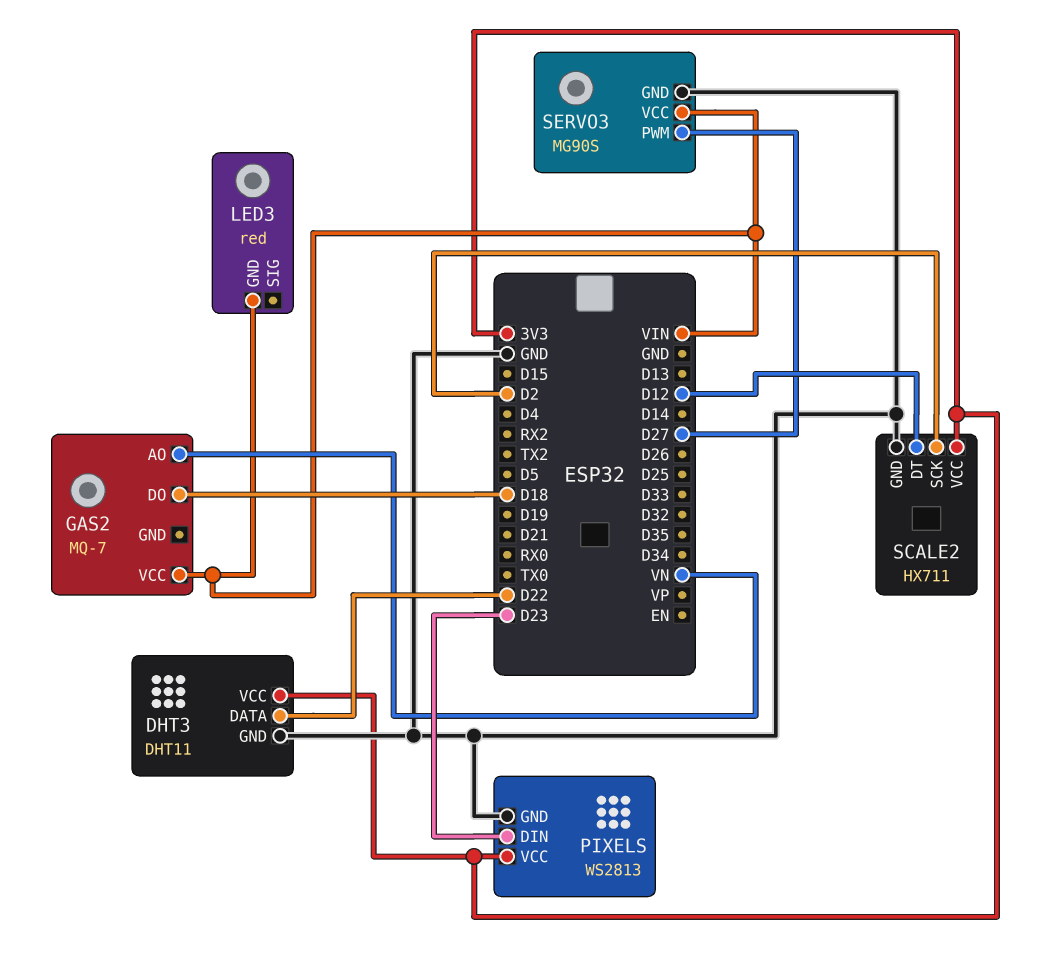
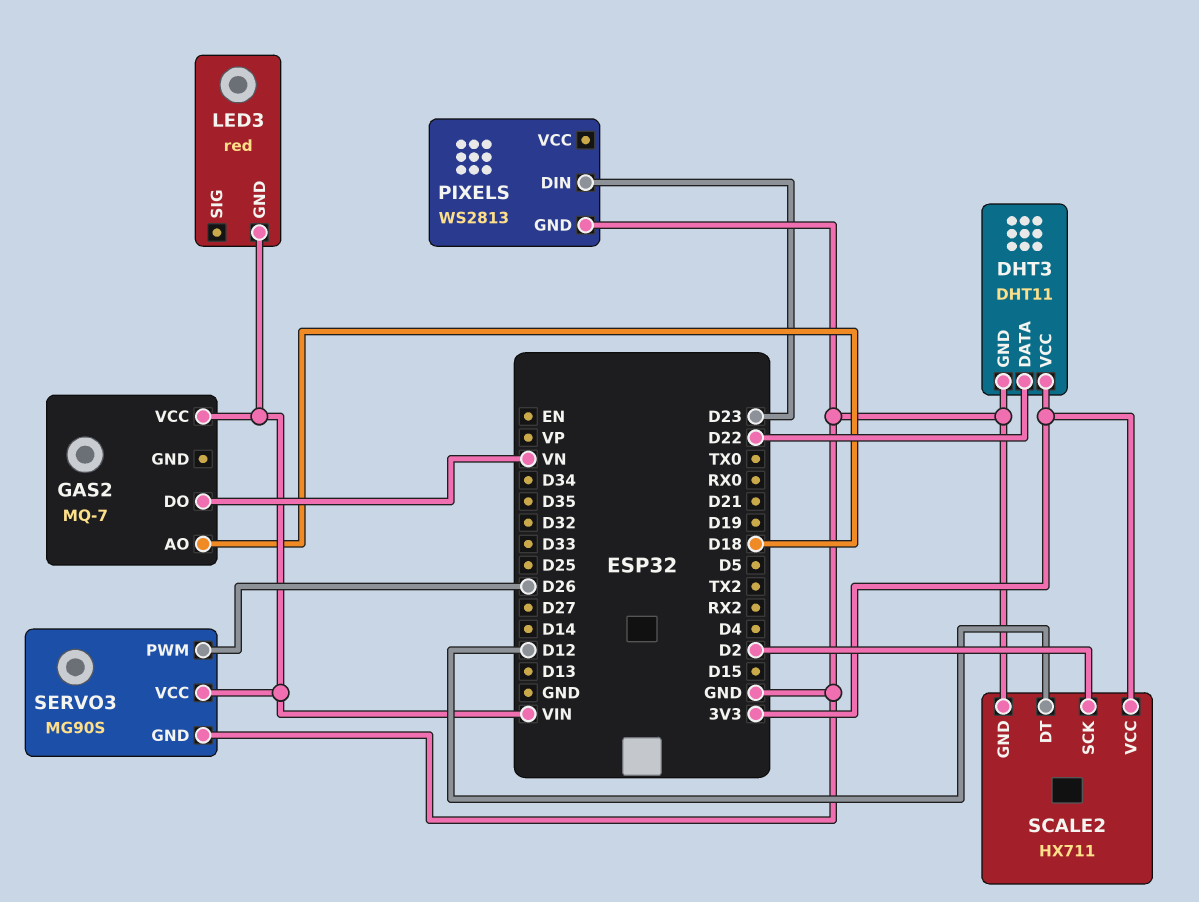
GAS2 pin AO: VN -> D18
GAS2 pin DO: D18 -> VN
PIXELS pin VCC: 3V3 -> none
SERVO3 pin PWM: D27 -> D26

